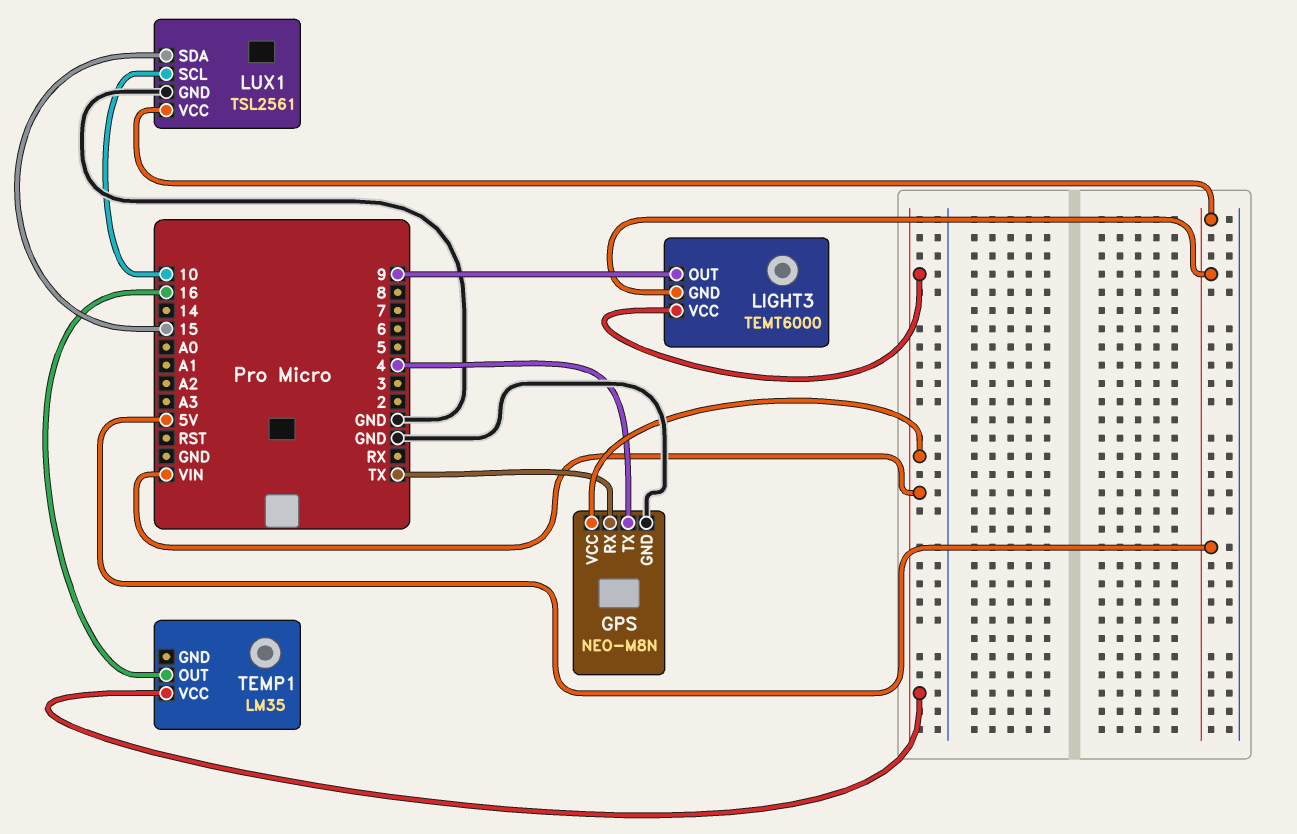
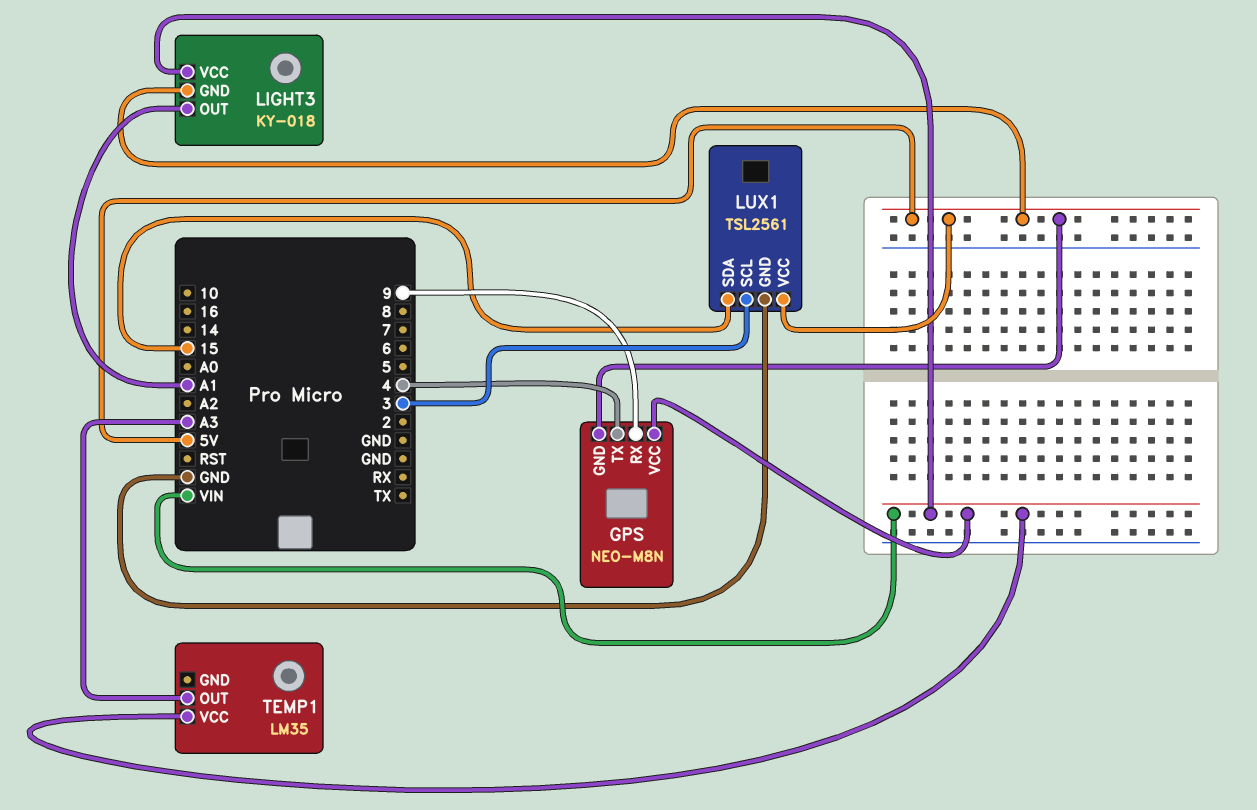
GPS pin GND: GND -> 5V
GPS pin RX: TX -> 9
LIGHT3: TEMT6000 -> KY-018
LIGHT3 pin OUT: 9 -> A1
LUX1 pin SCL: 10 -> 3
TEMP1 pin OUT: 16 -> A3

